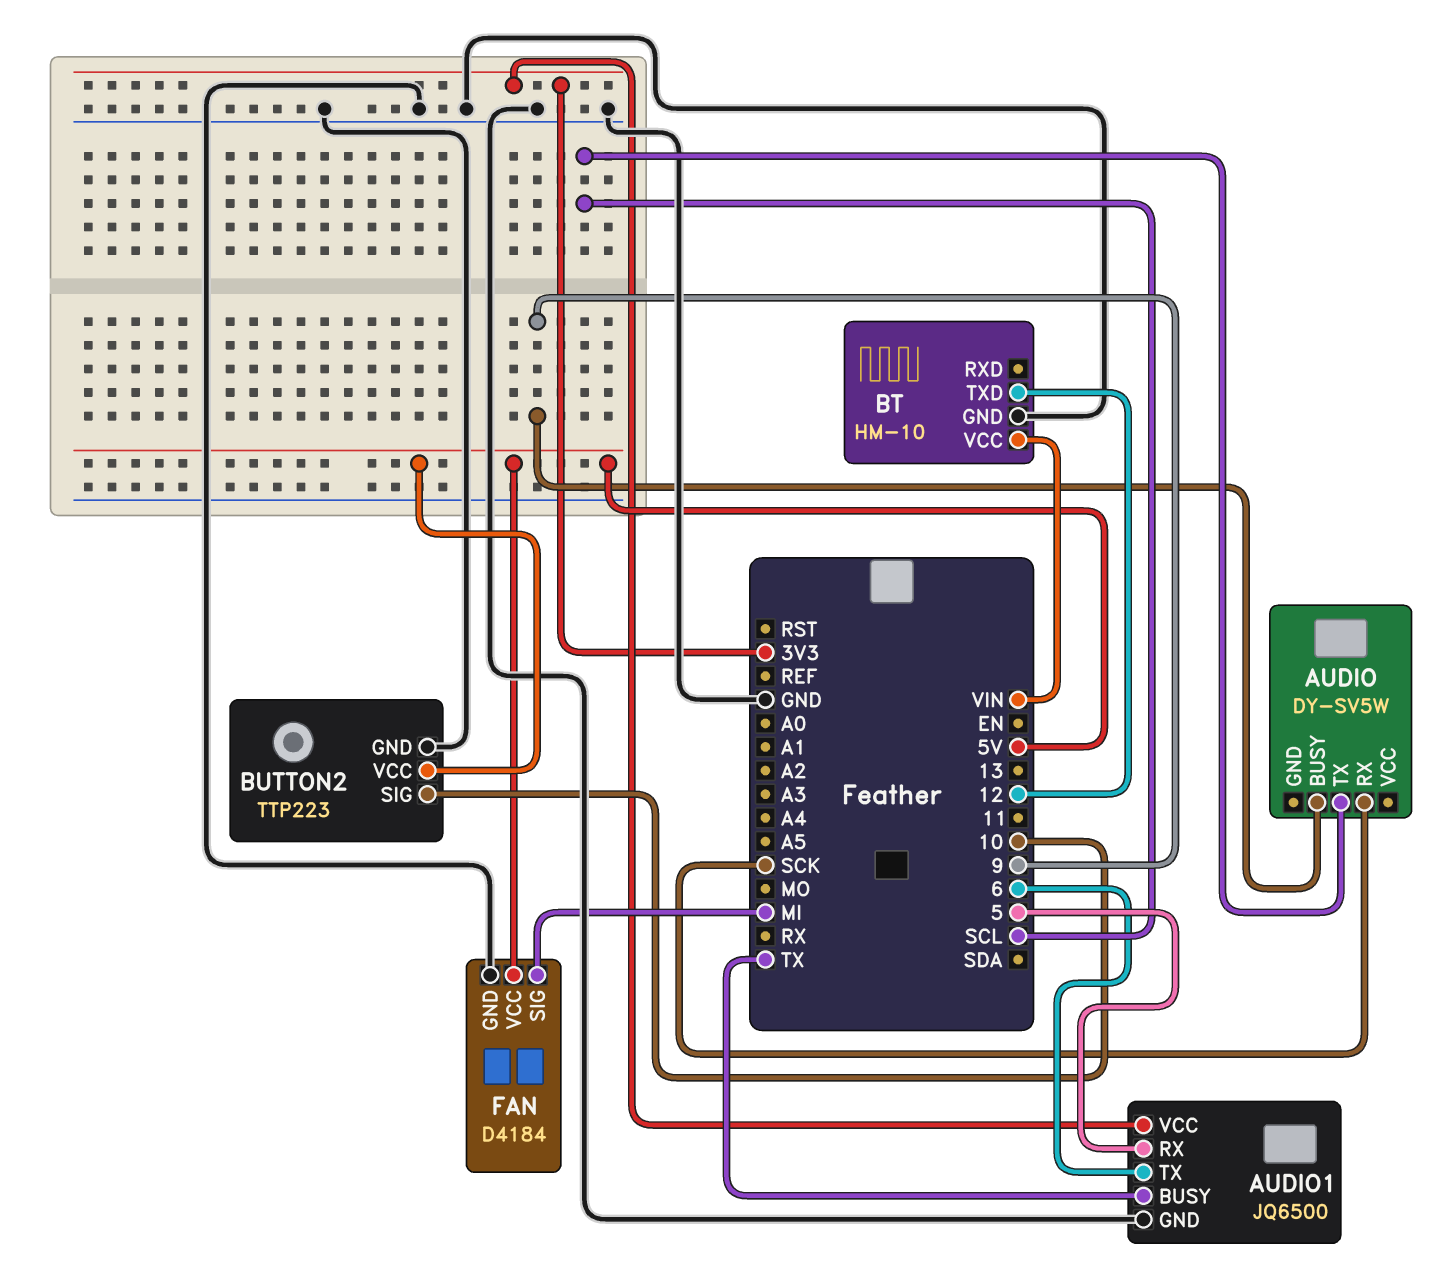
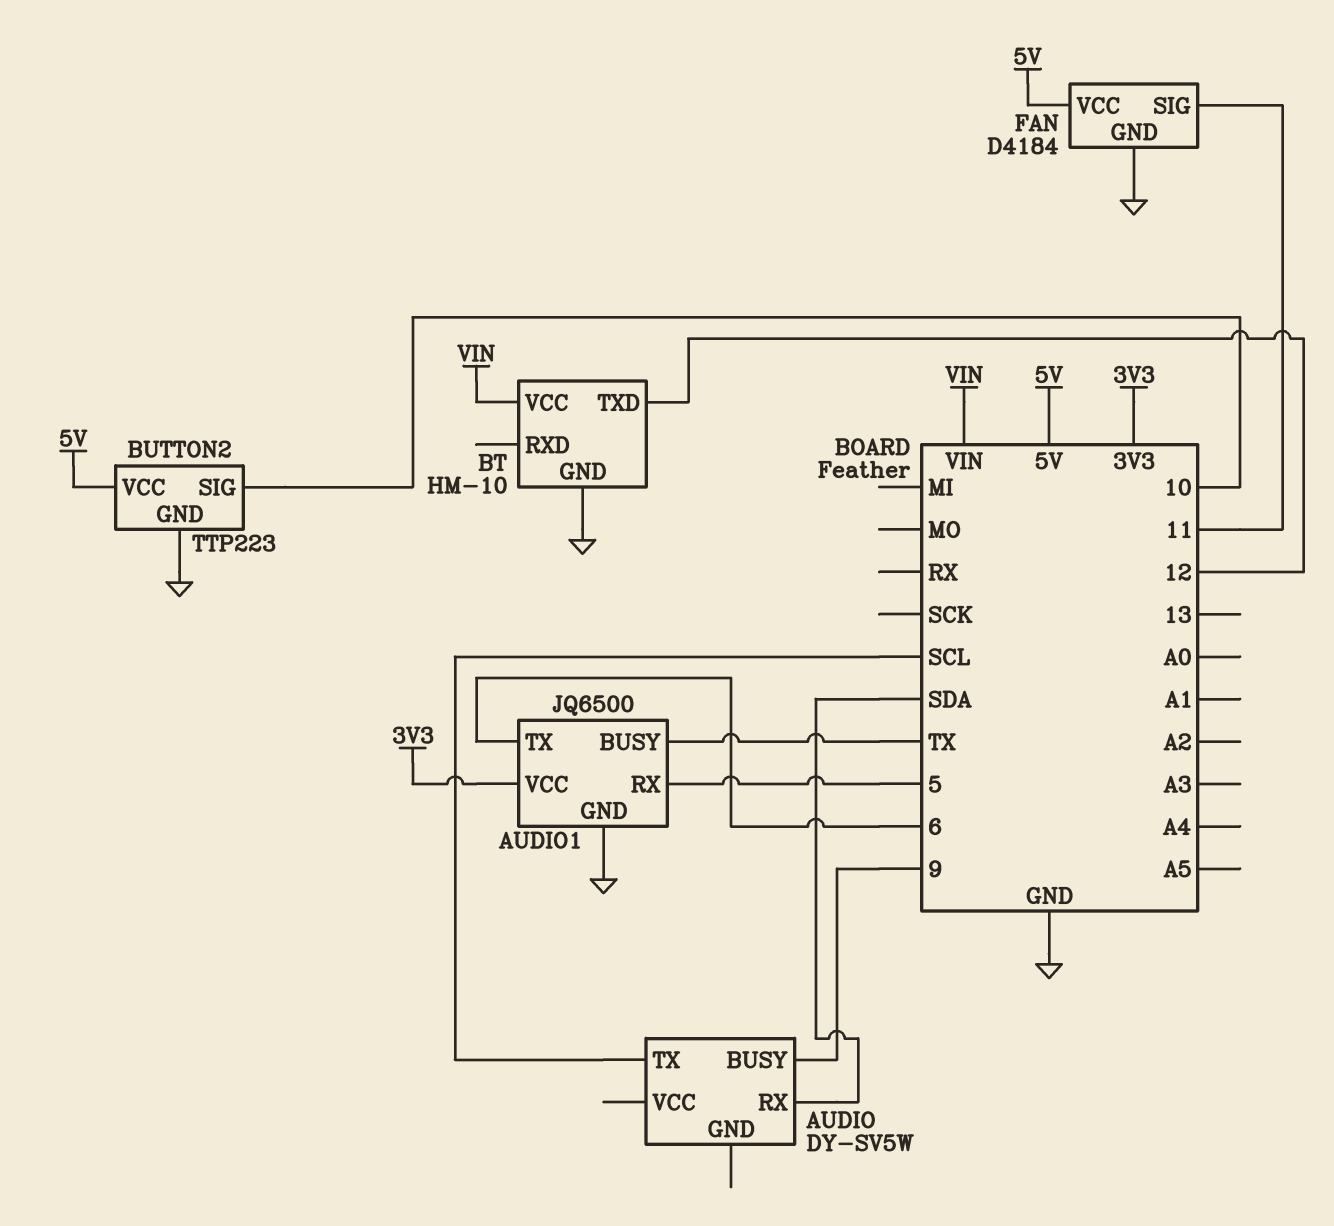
AUDIO pin RX: SCK -> SDA
FAN pin SIG: MI -> 11

